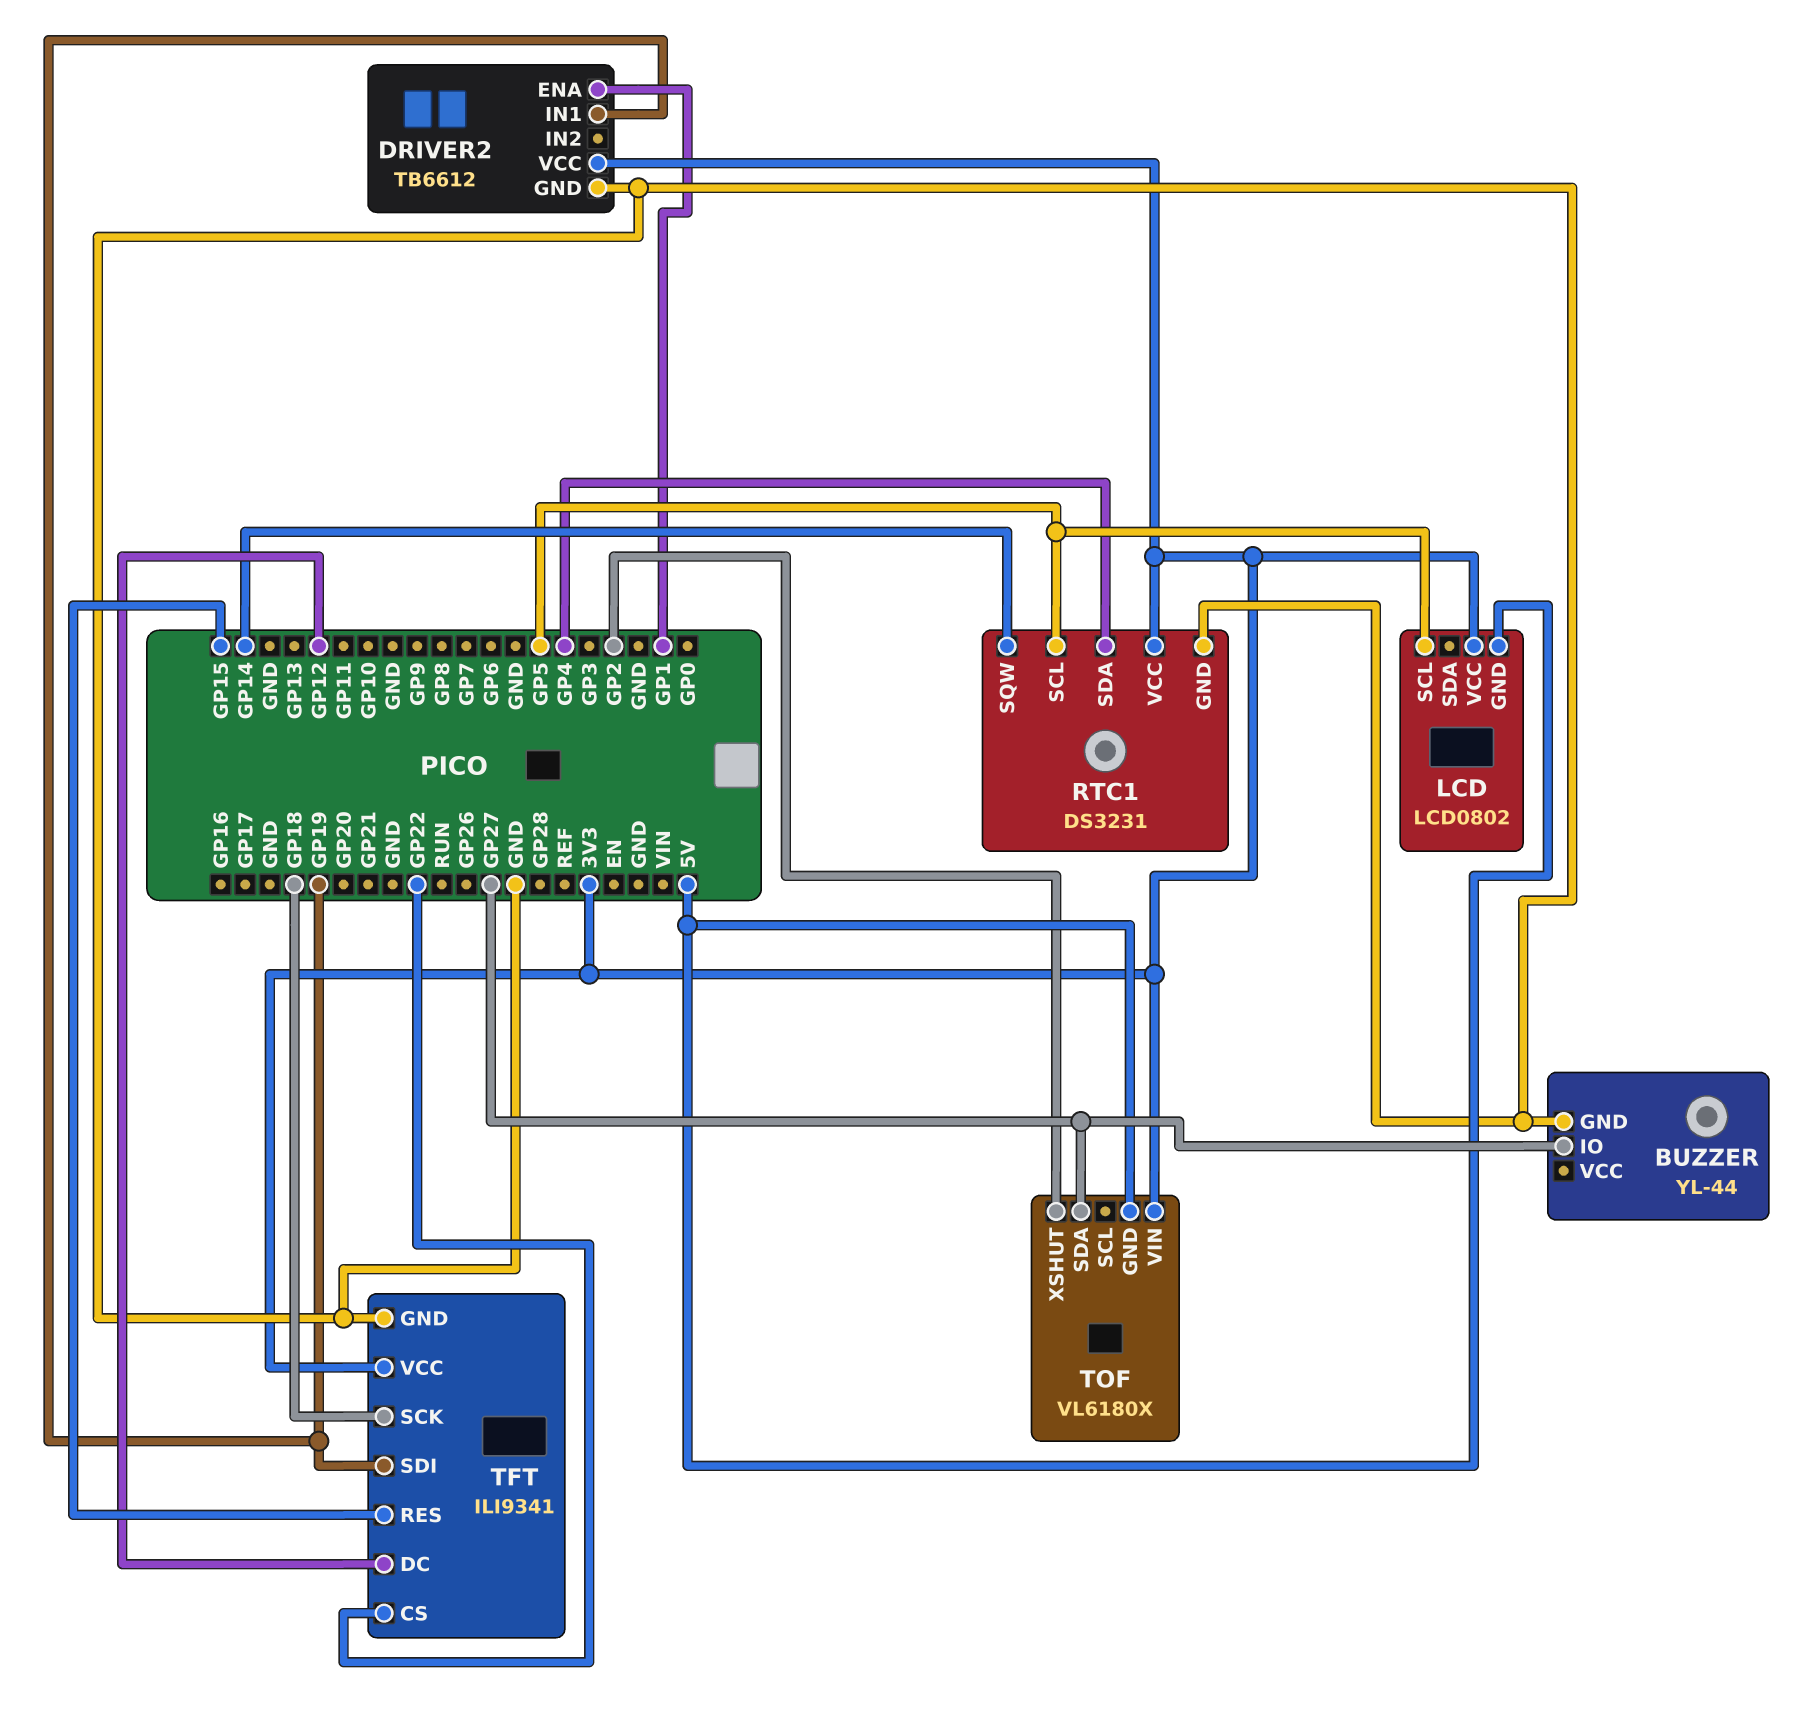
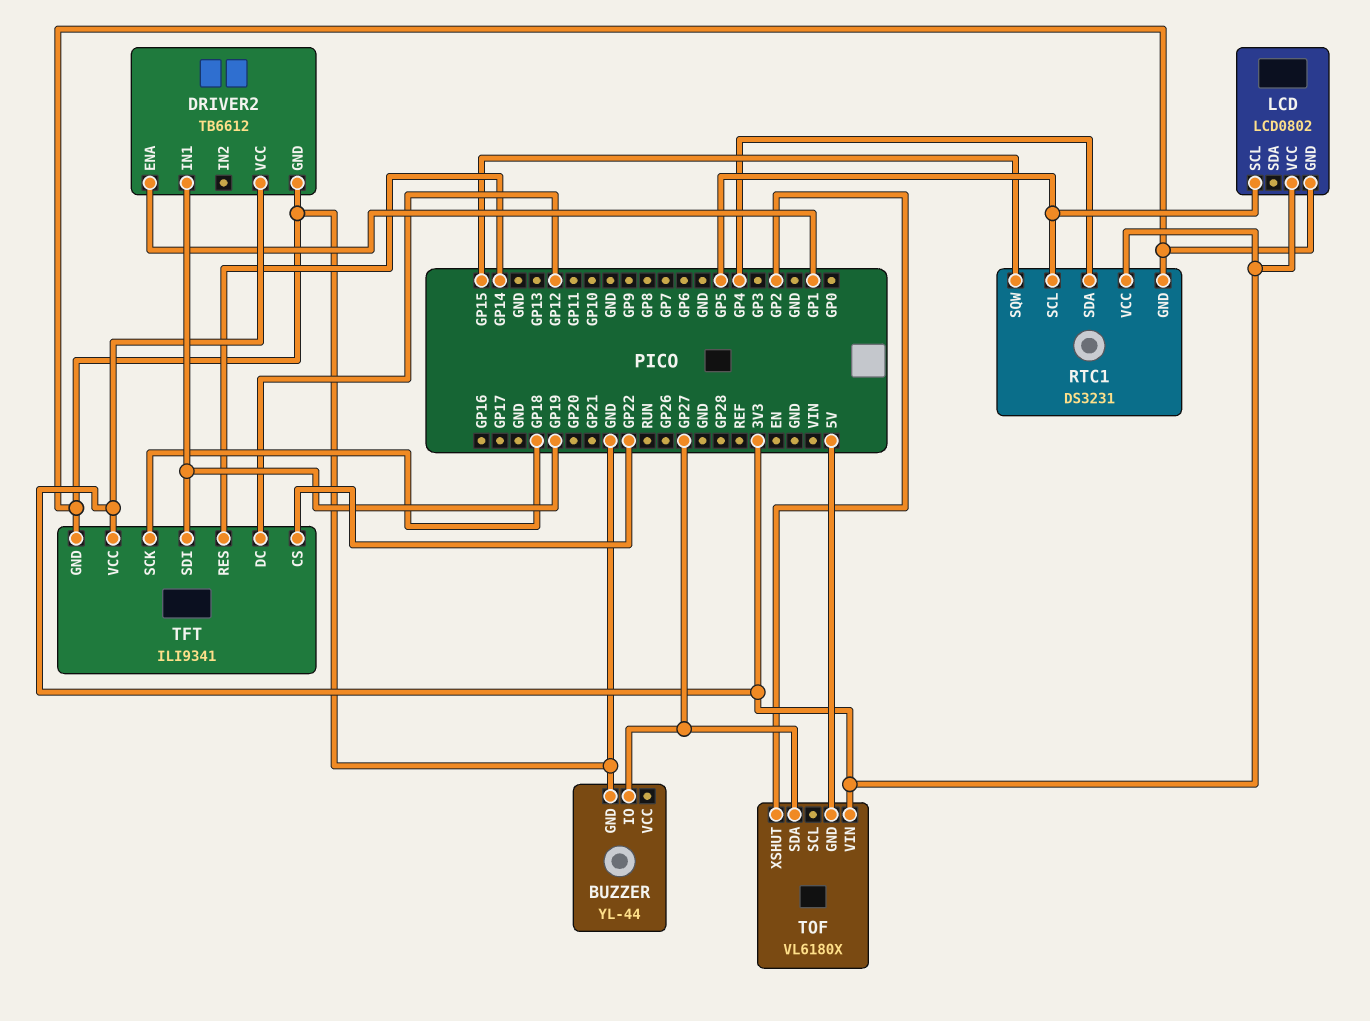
LCD pin GND: 5V -> GND
RTC1 pin SQW: GP14 -> GP15
TFT pin RES: GP15 -> GP14

